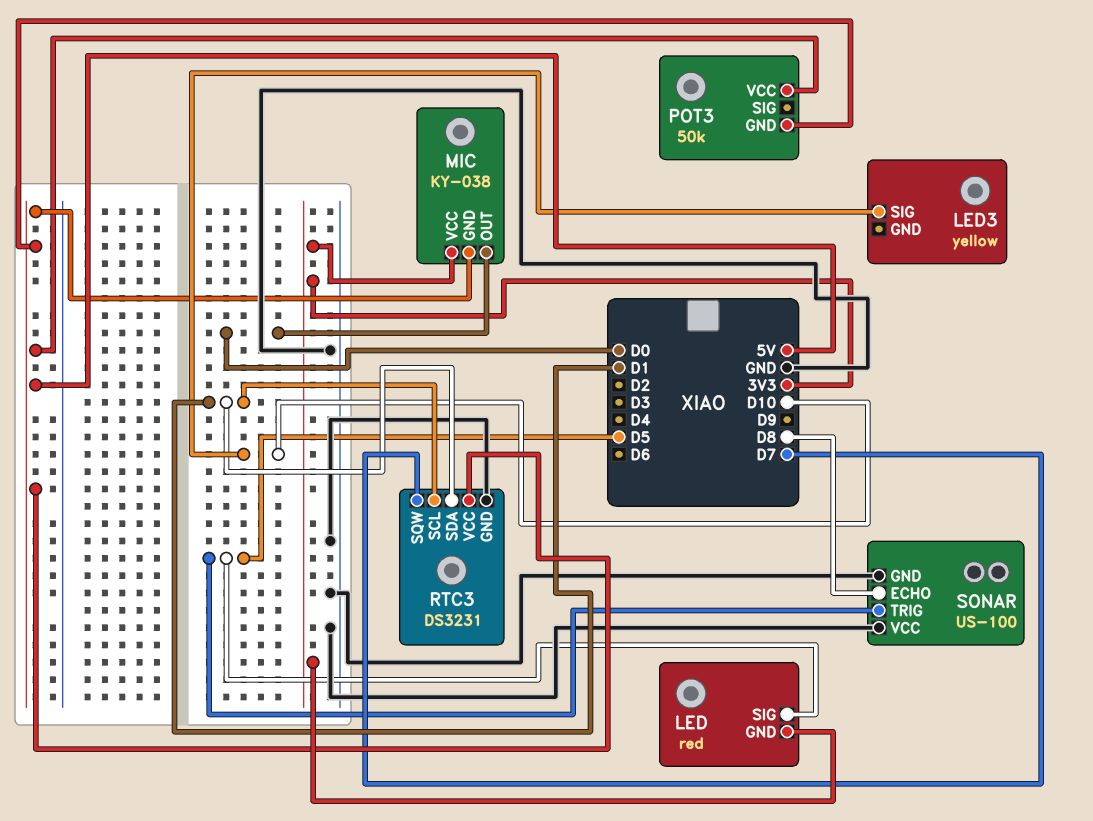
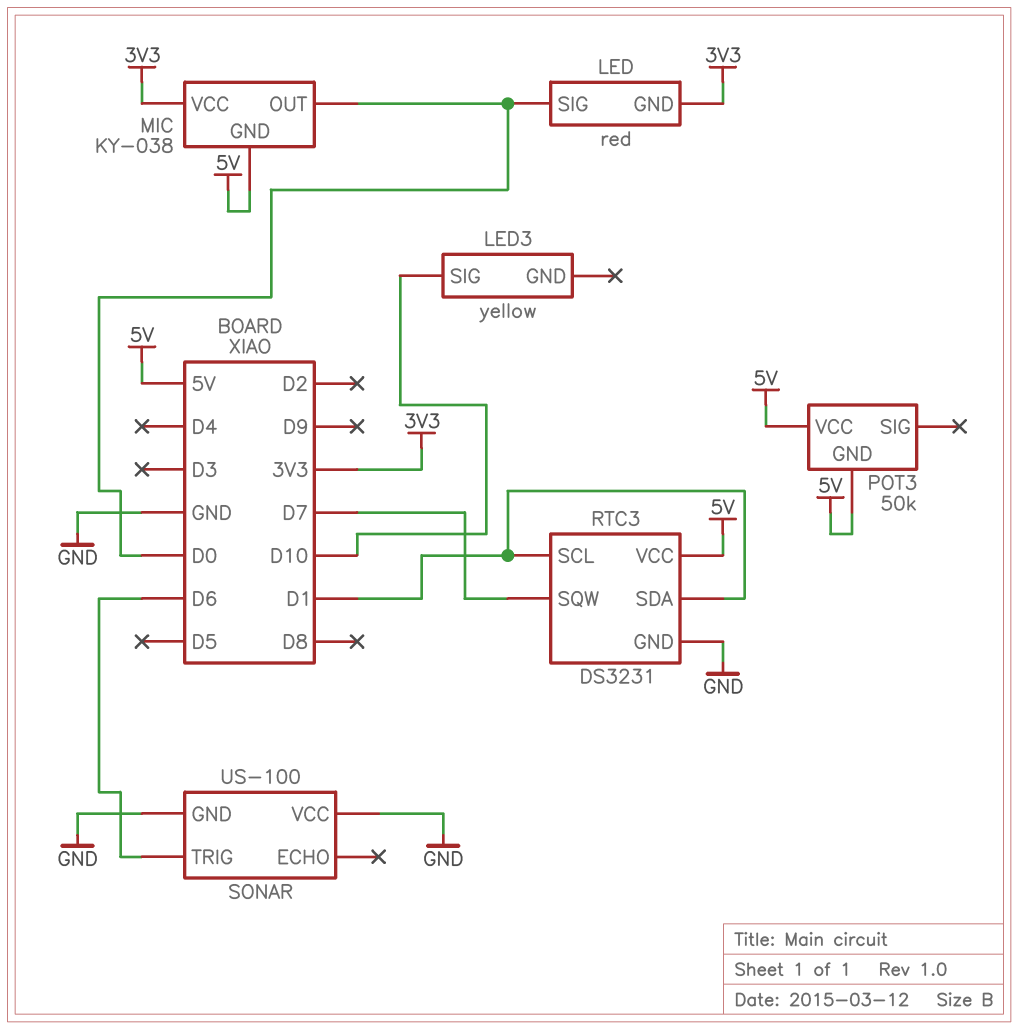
LED pin SIG: D5 -> D0
SONAR pin ECHO: D8 -> none
SONAR pin TRIG: D5 -> D6

